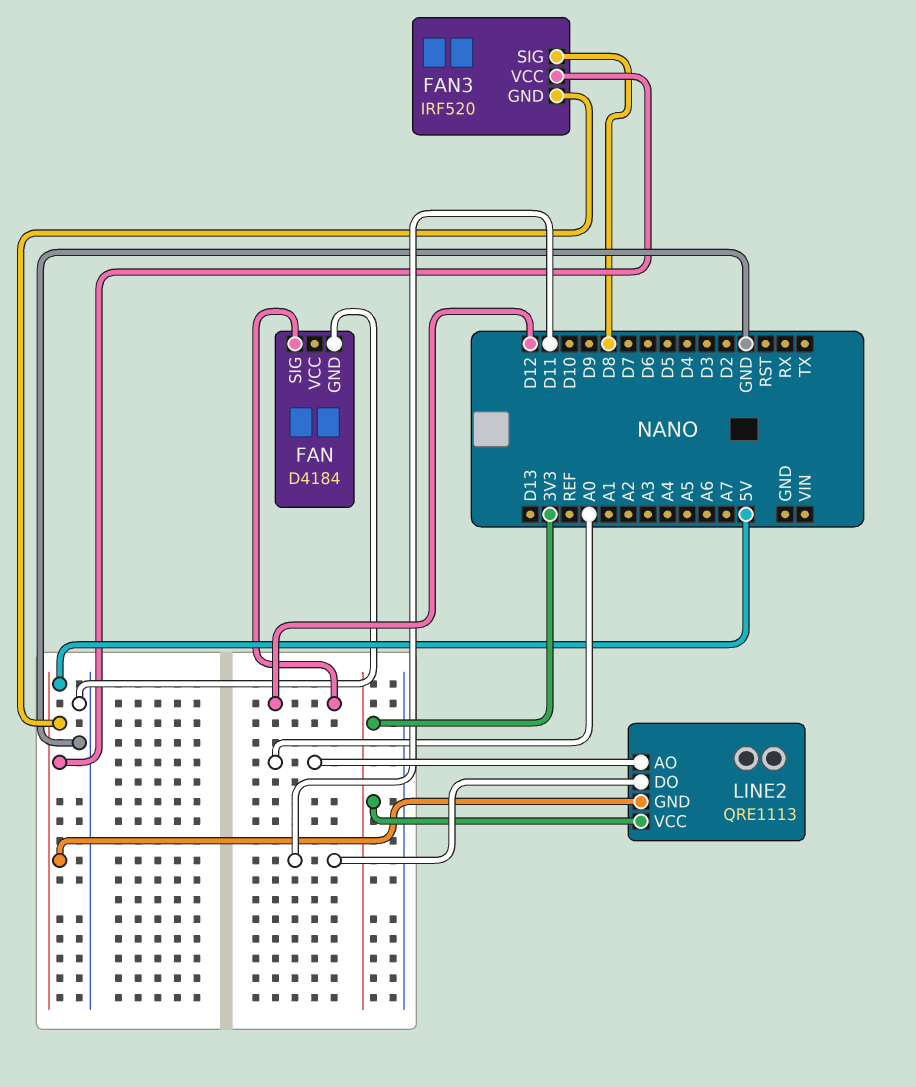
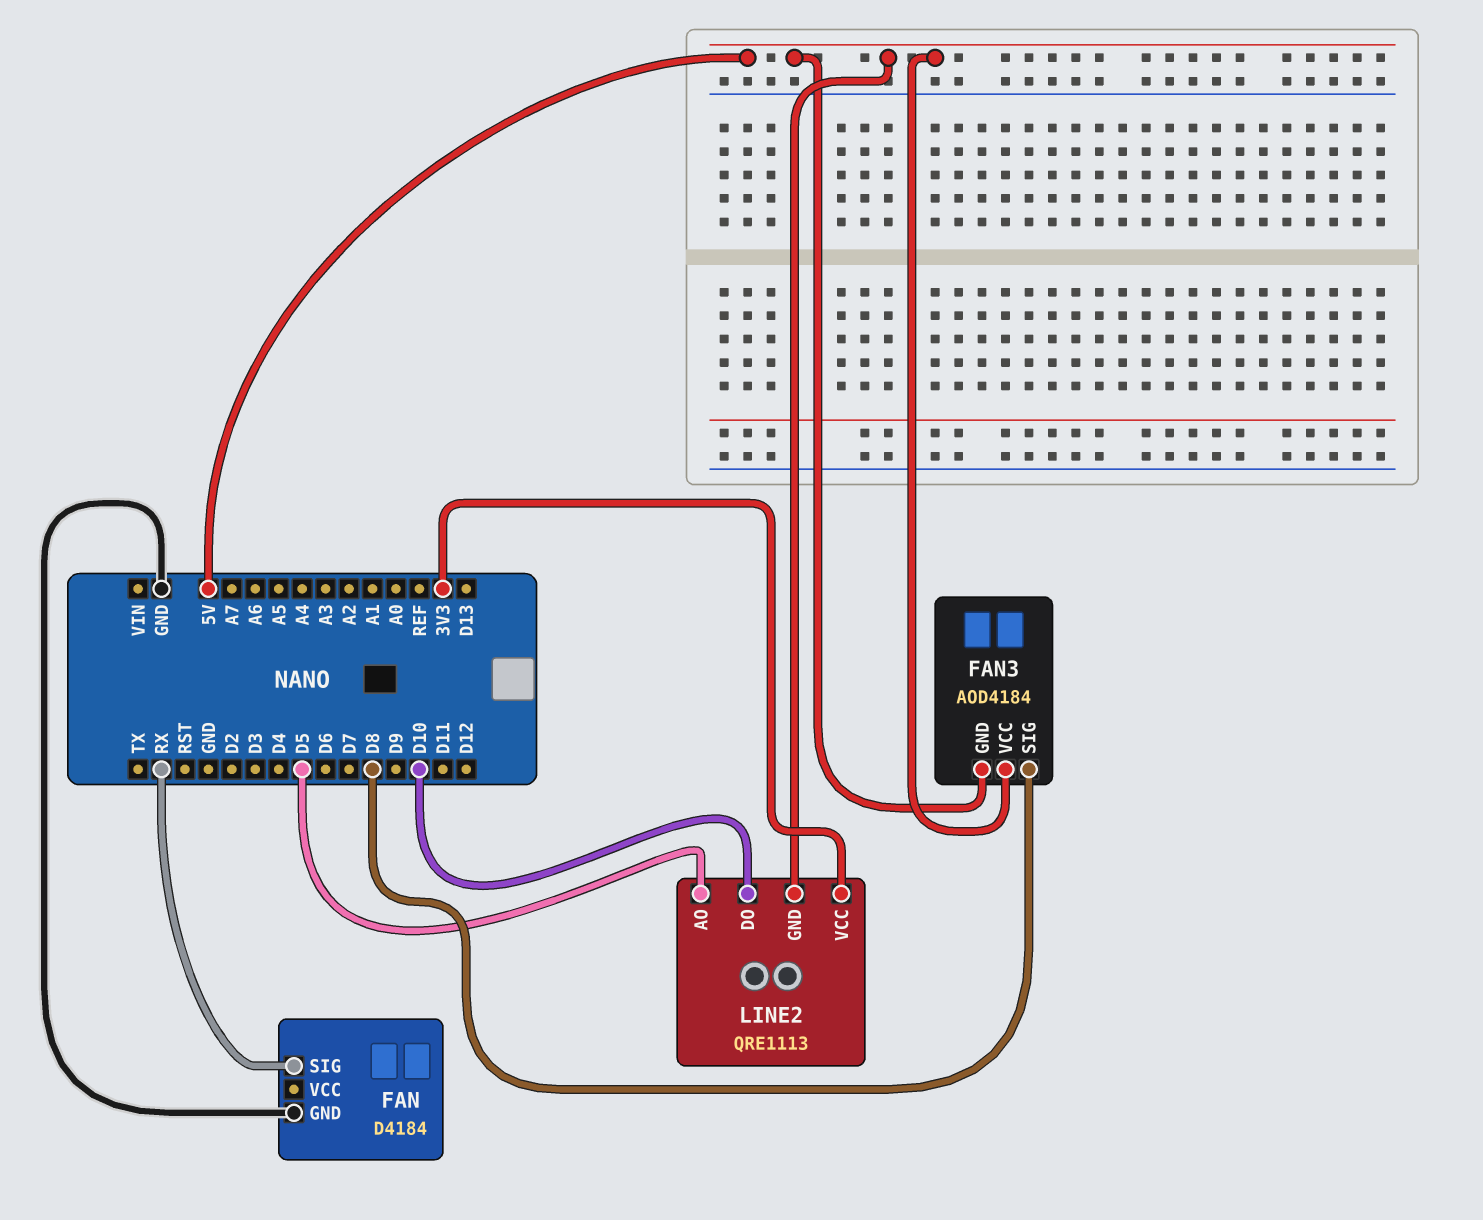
FAN pin SIG: D12 -> RX
FAN3: IRF520 -> AOD4184
LINE2 pin AO: A0 -> D5
LINE2 pin DO: D11 -> D10

